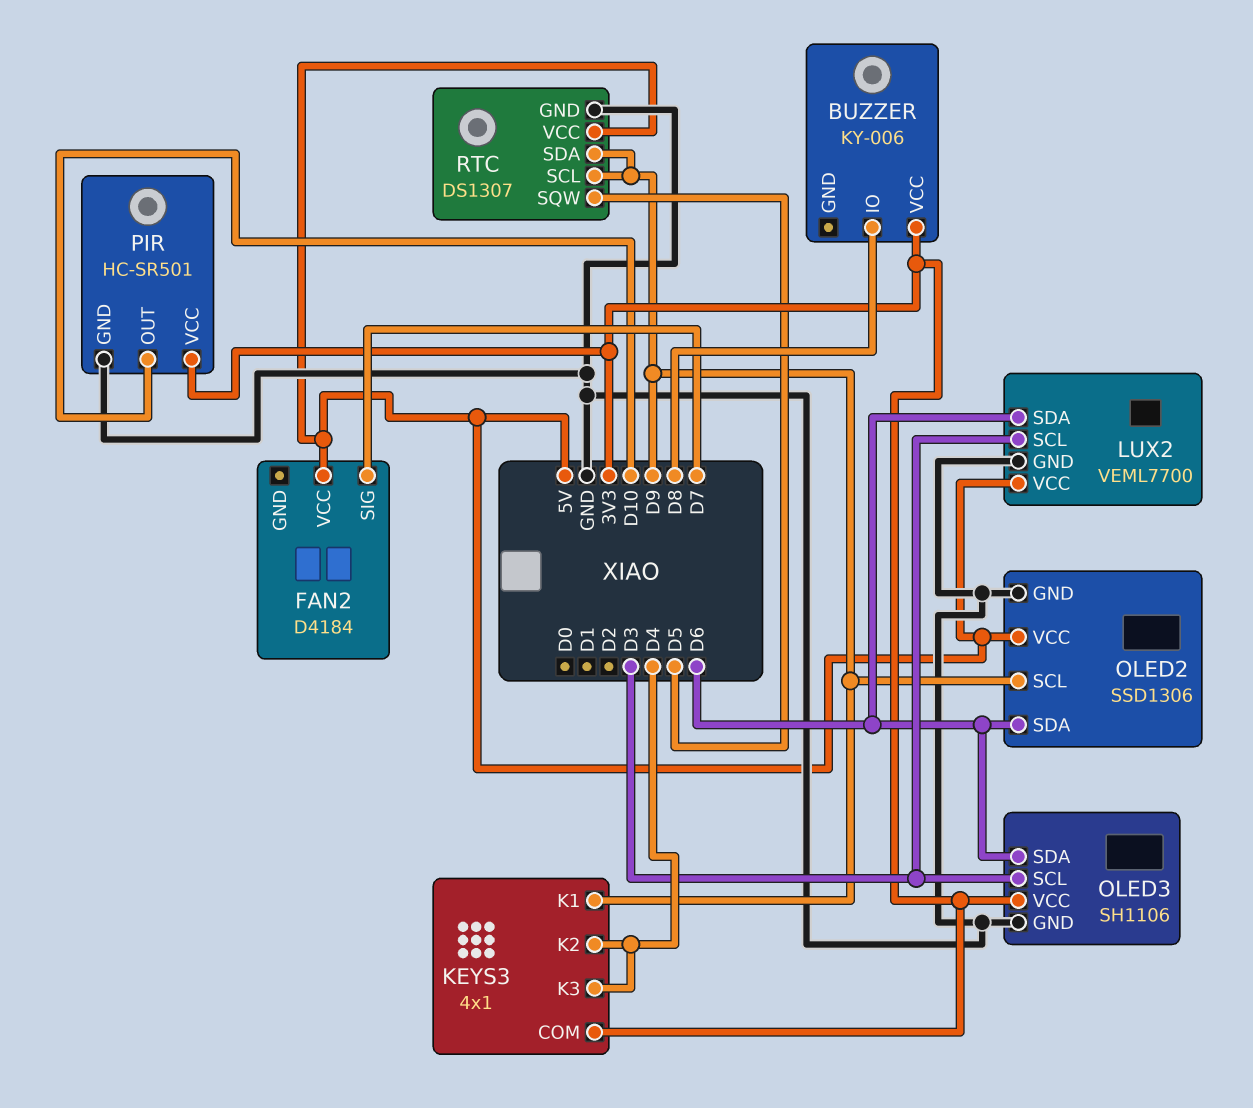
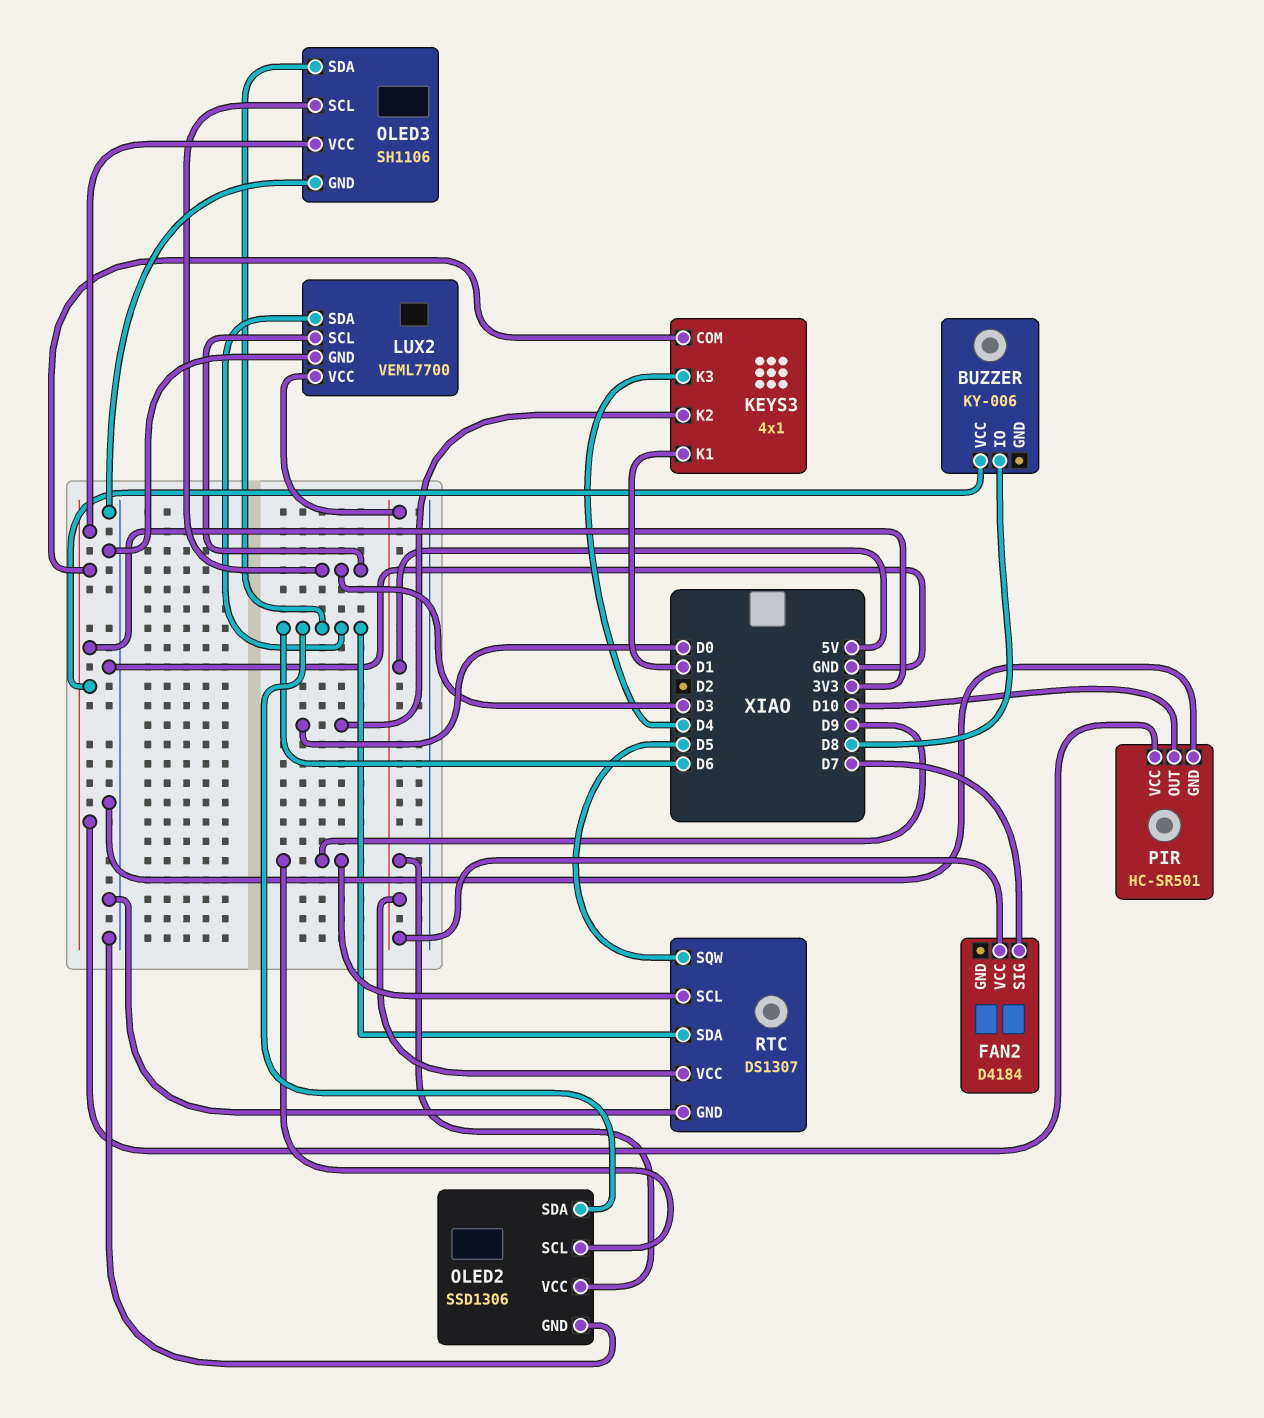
KEYS3 pin K1: D9 -> D1
KEYS3 pin K2: D4 -> D0
RTC pin SDA: D9 -> D6

